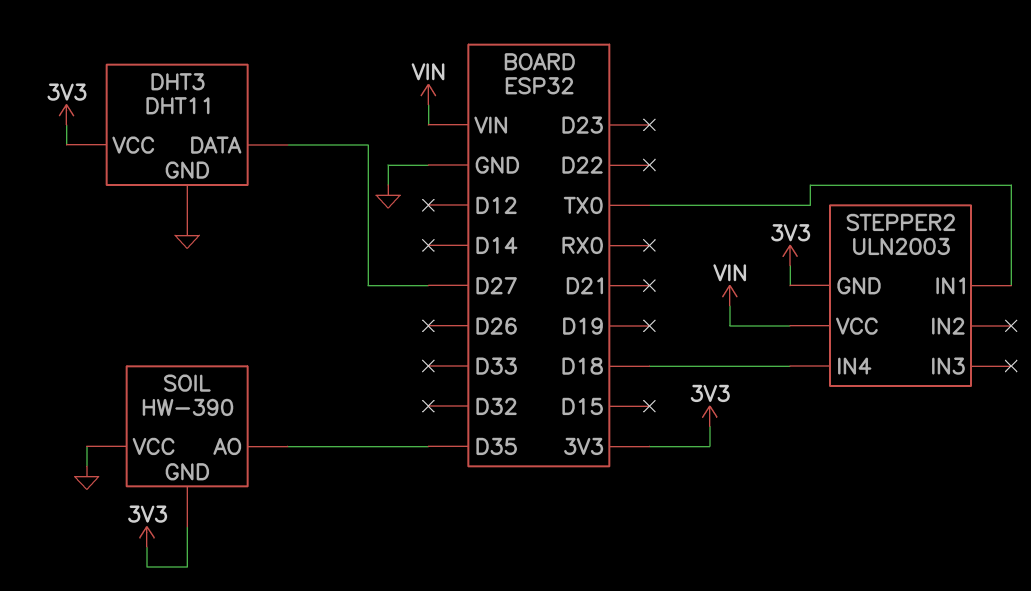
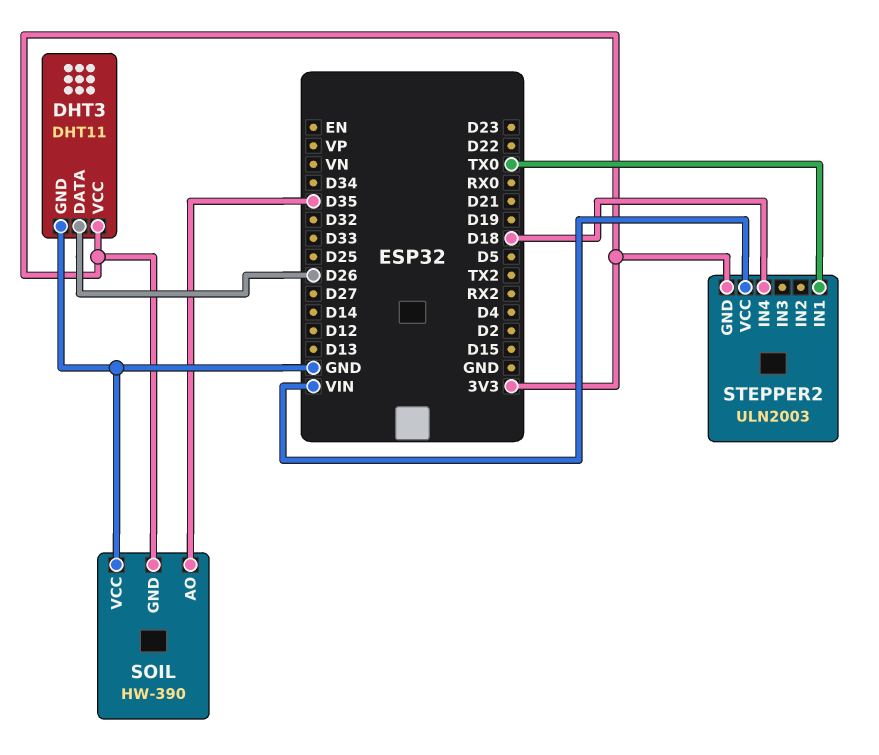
DHT3 pin DATA: D27 -> D26

